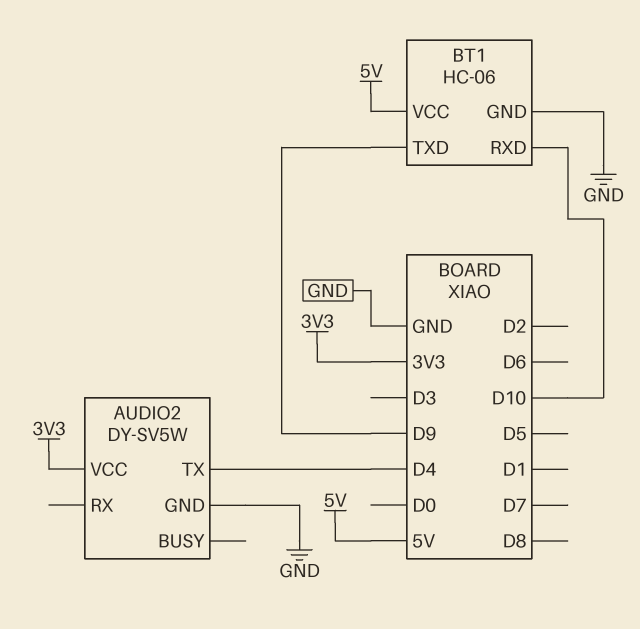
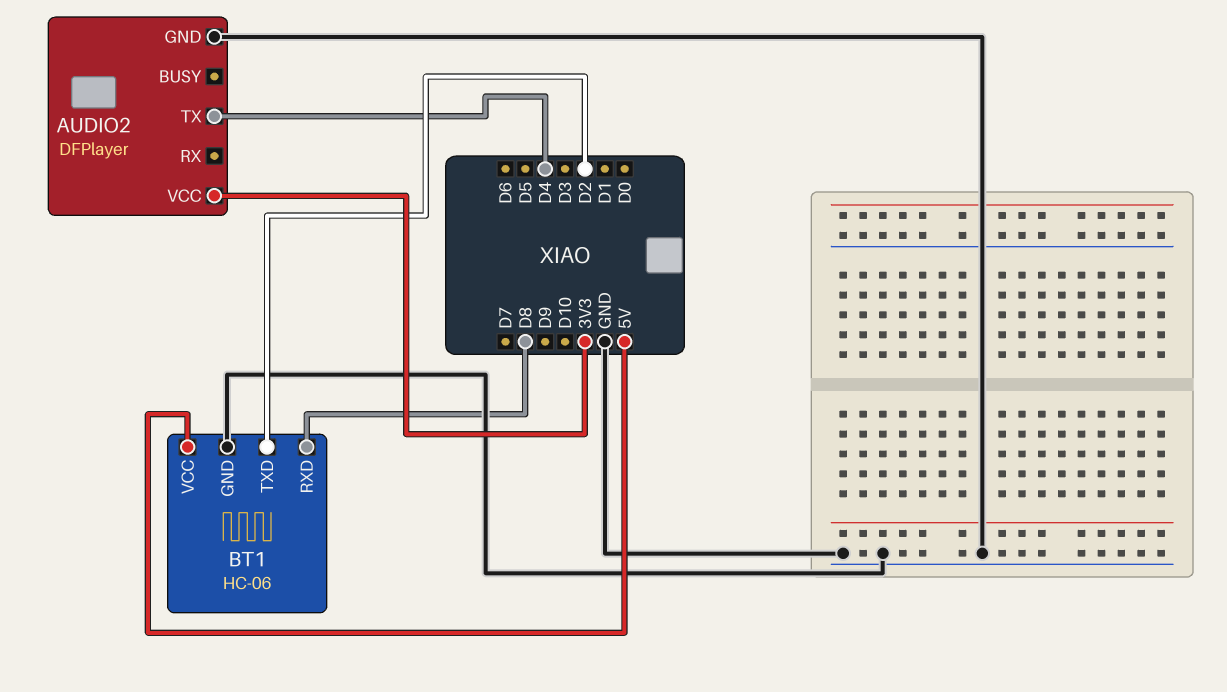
AUDIO2: DY-SV5W -> DFPlayer
BT1 pin RXD: D10 -> D8
BT1 pin TXD: D9 -> D2

